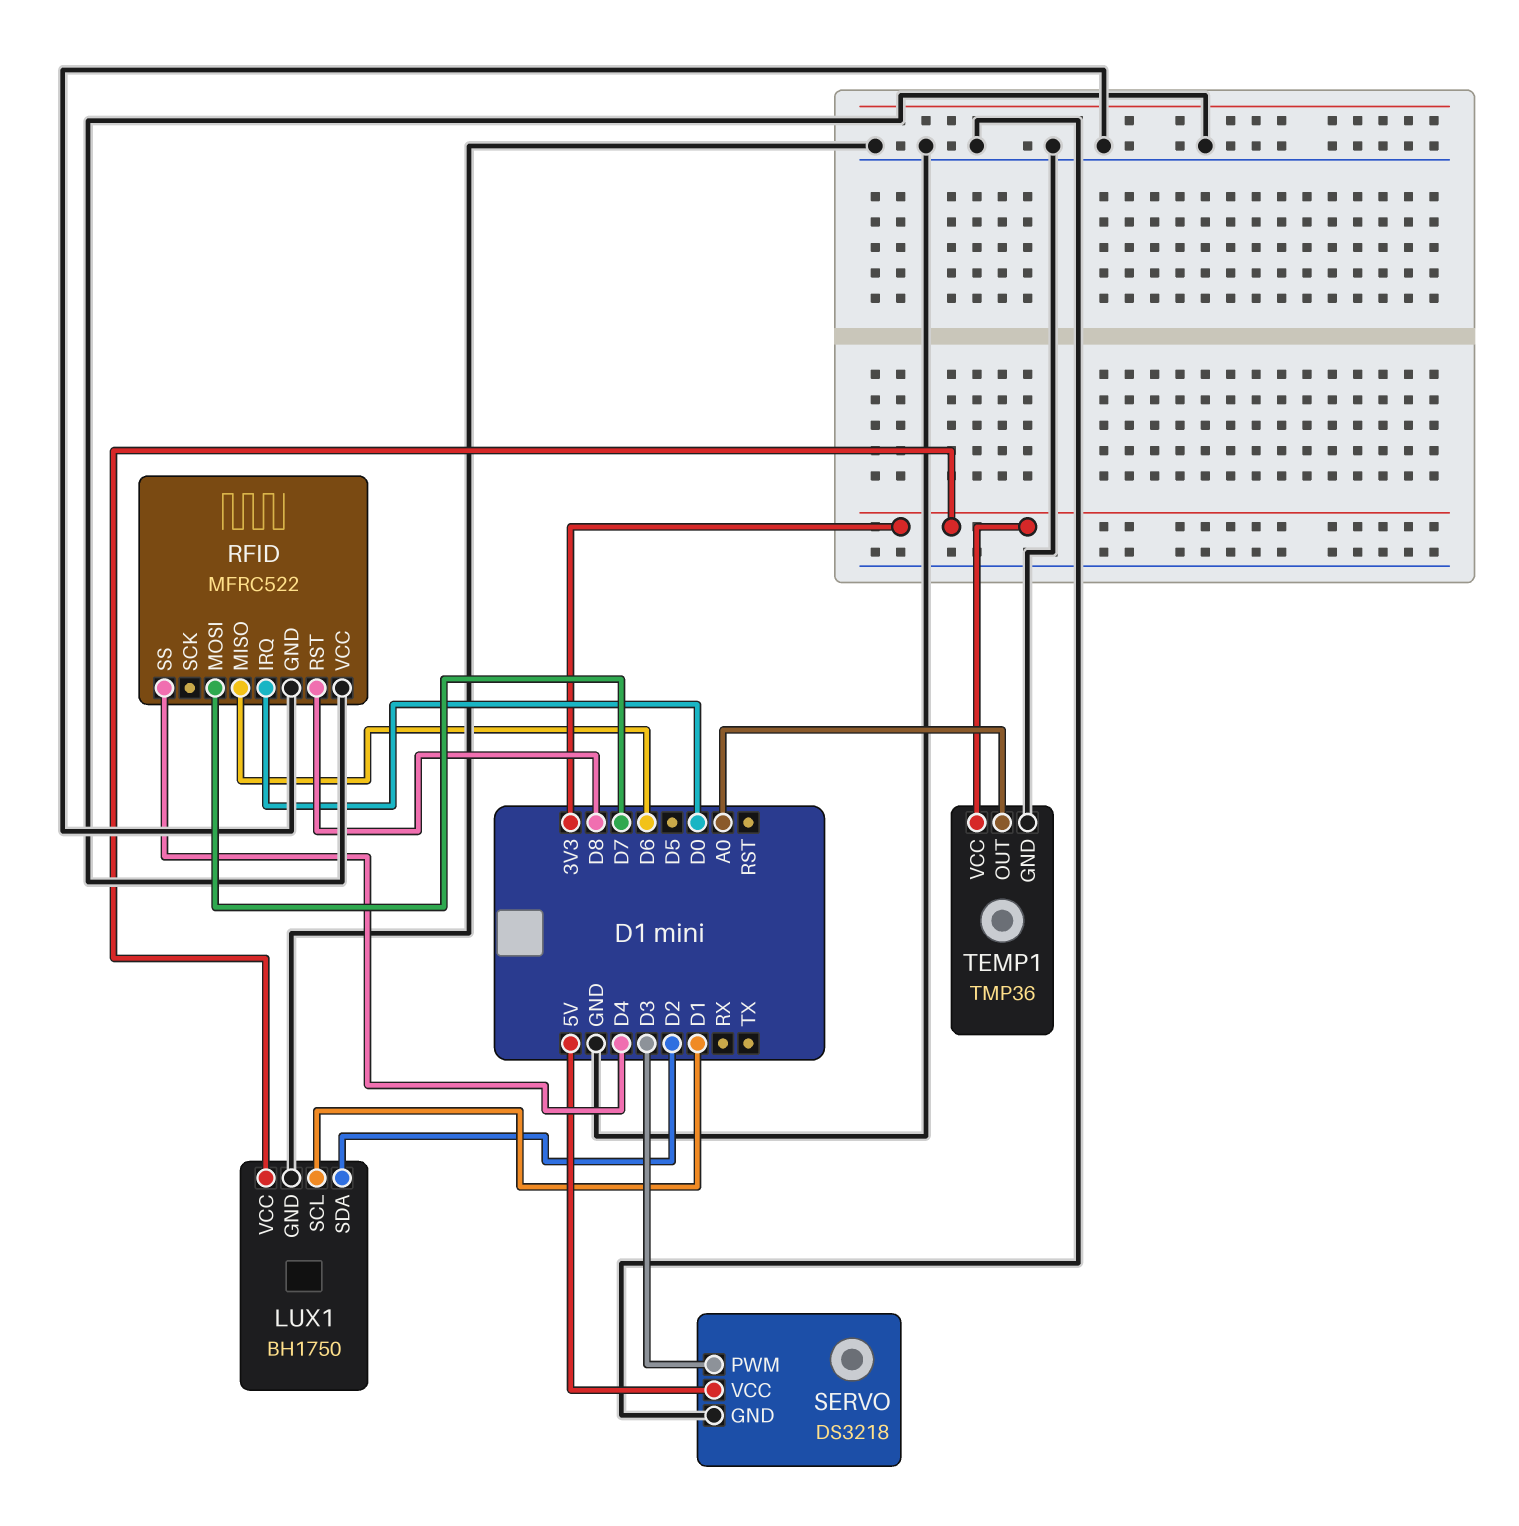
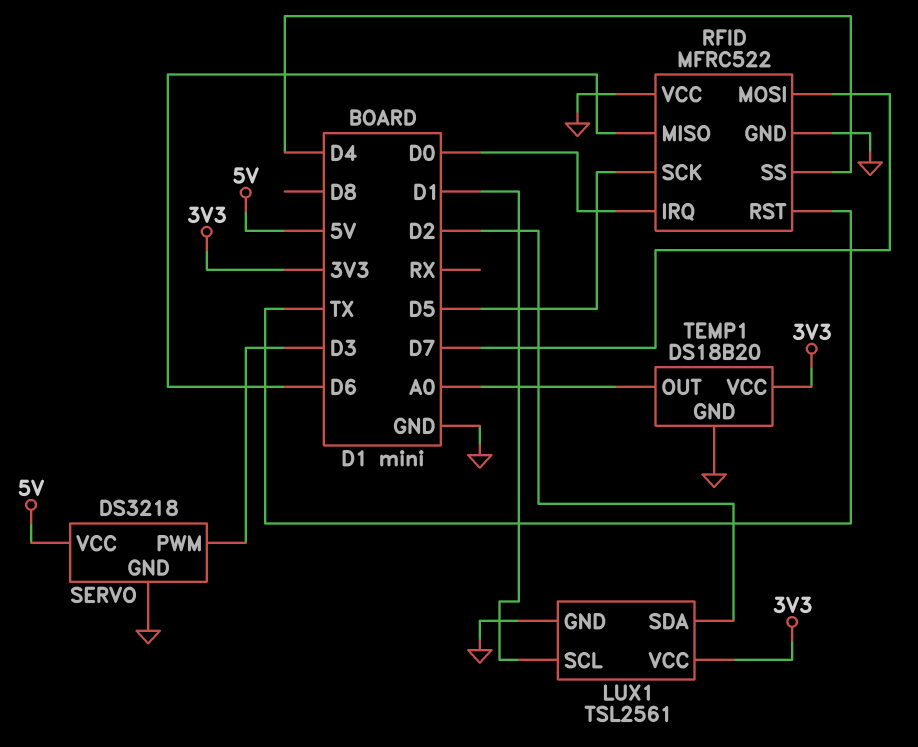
LUX1: BH1750 -> TSL2561
RFID pin RST: D8 -> TX
RFID pin SCK: none -> D5
TEMP1: TMP36 -> DS18B20

